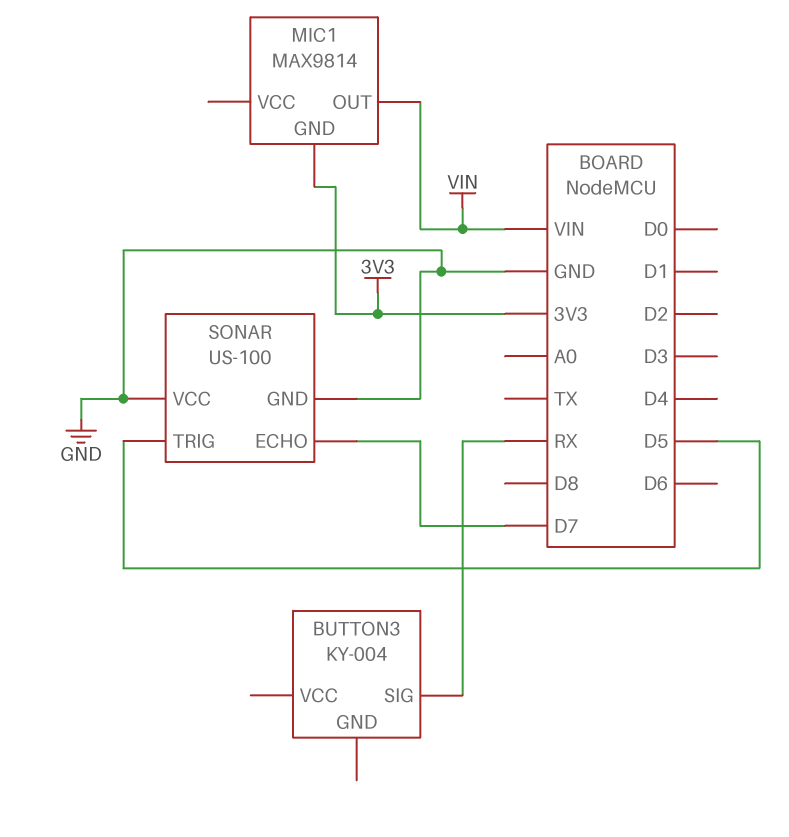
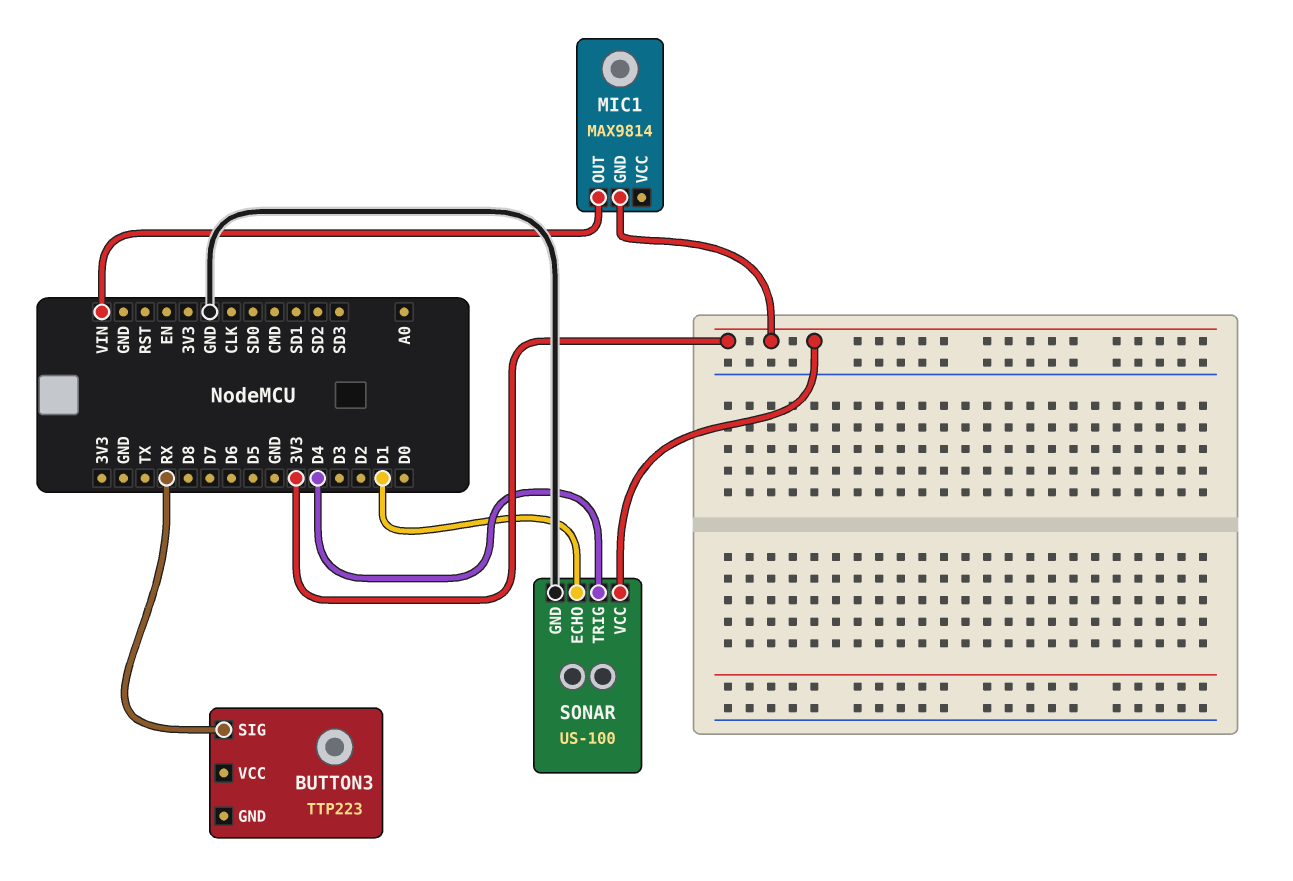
BUTTON3: KY-004 -> TTP223
SONAR pin ECHO: D7 -> D1
SONAR pin TRIG: D5 -> D4
SONAR pin VCC: GND -> 3V3

